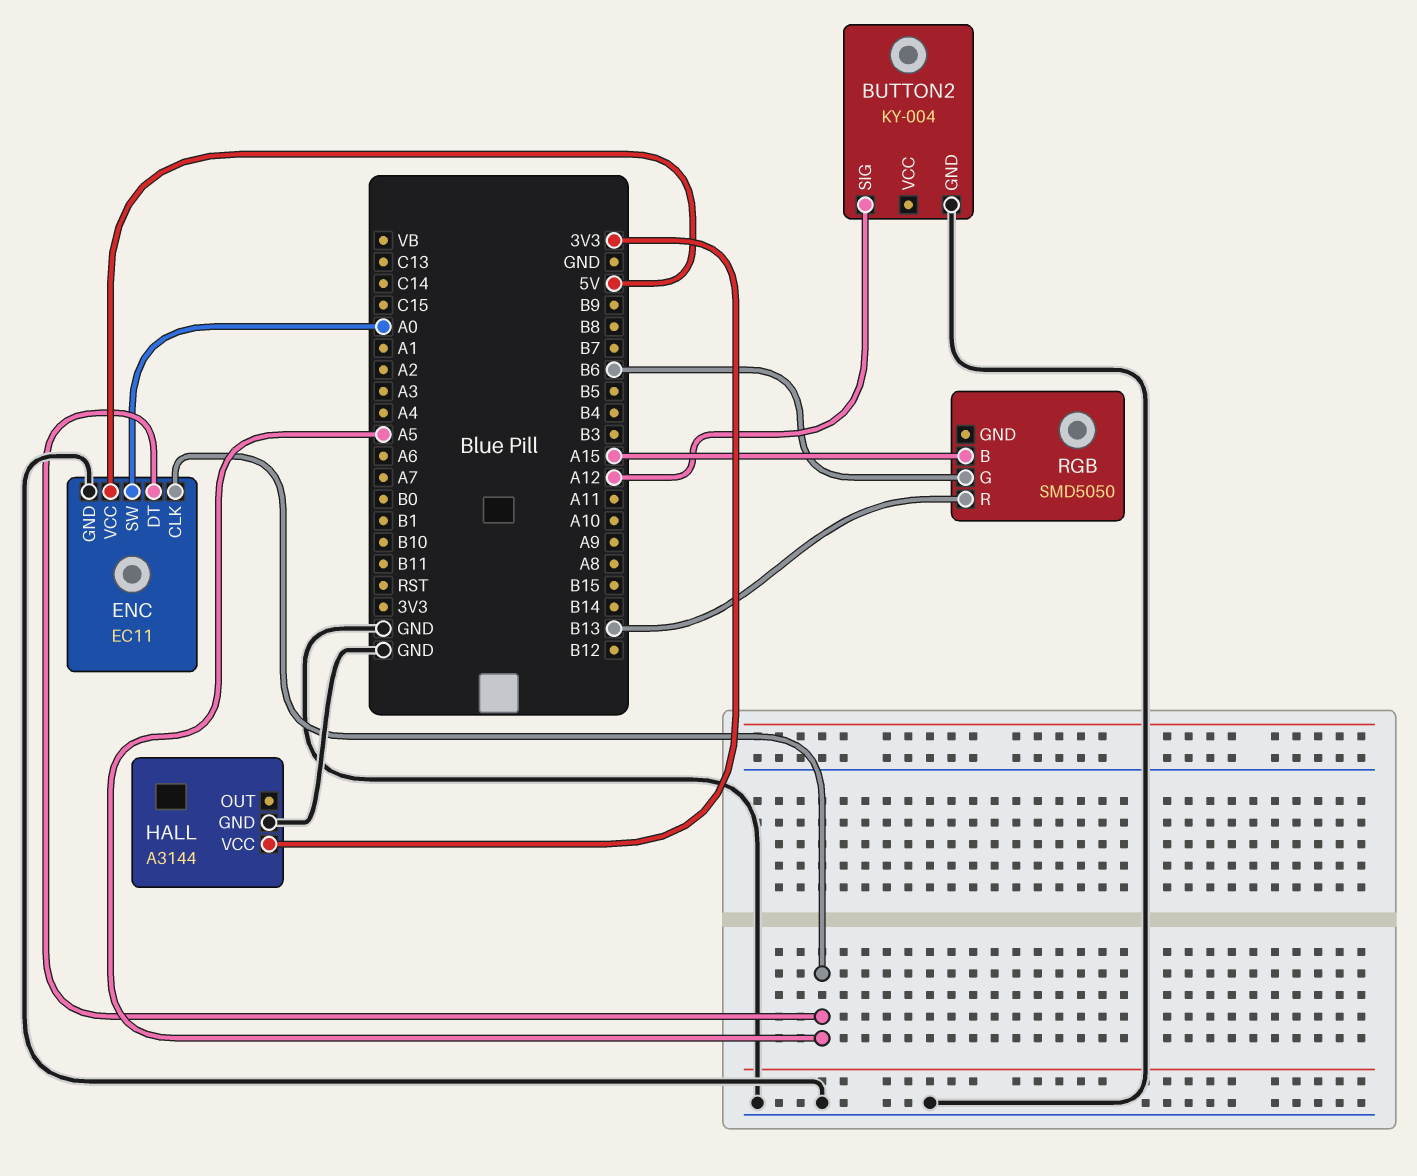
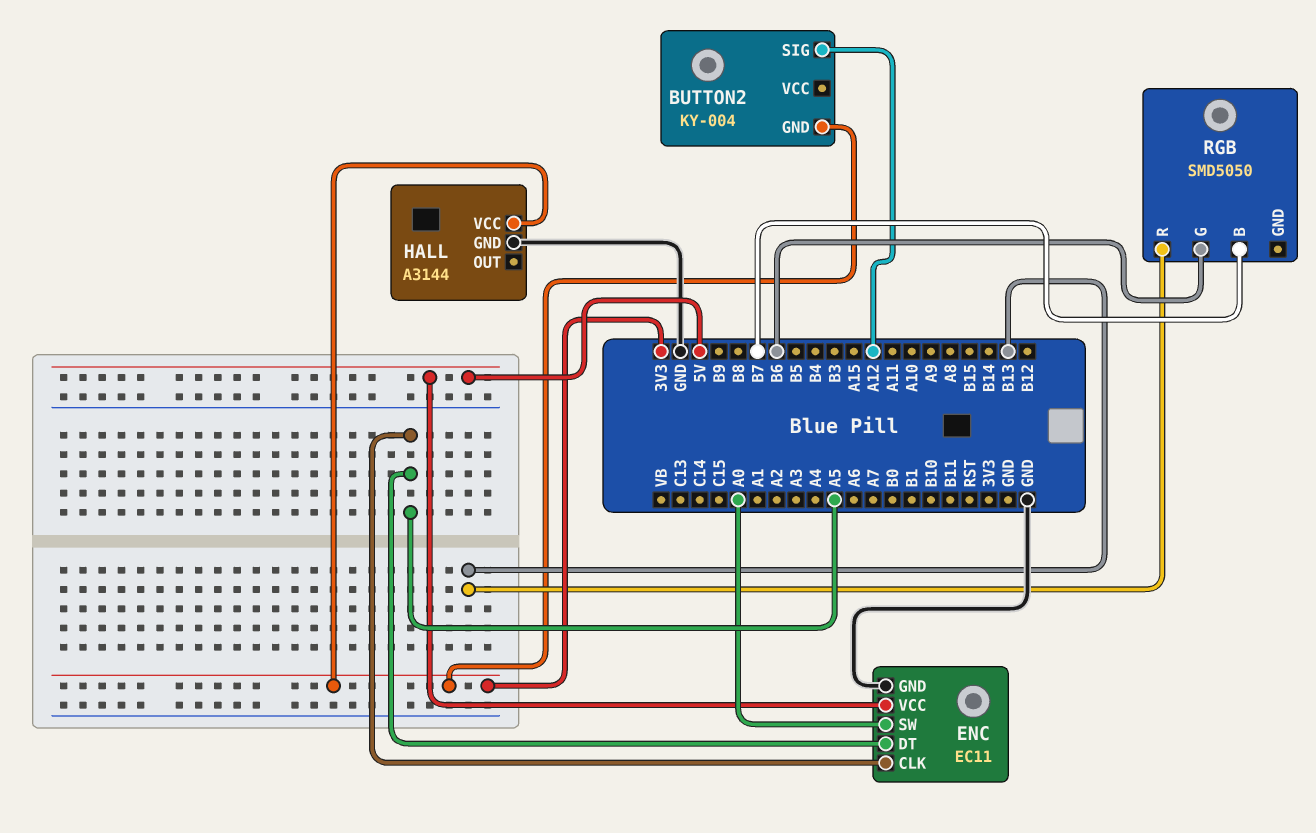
BUTTON2 pin GND: GND -> 3V3
RGB pin B: A15 -> B7

